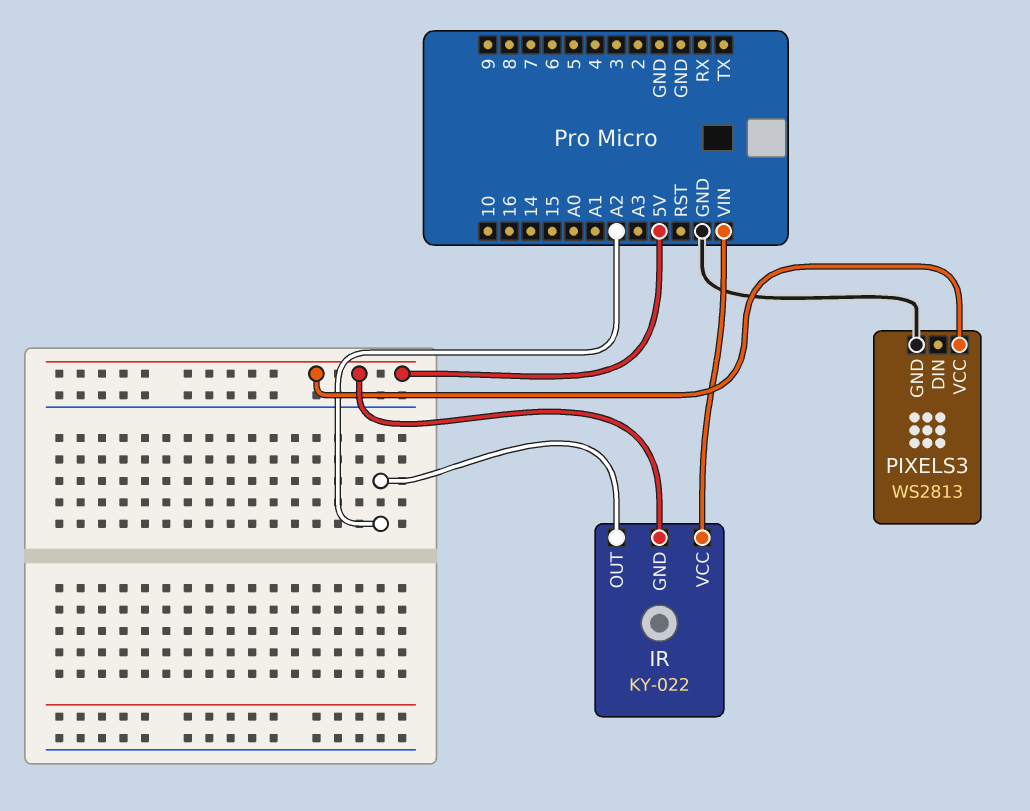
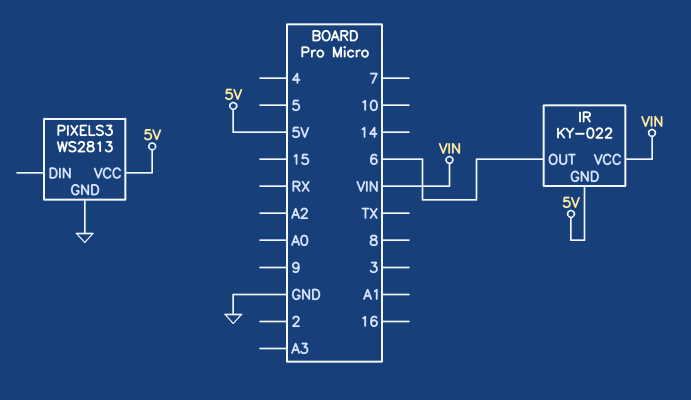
IR pin OUT: A2 -> 6

